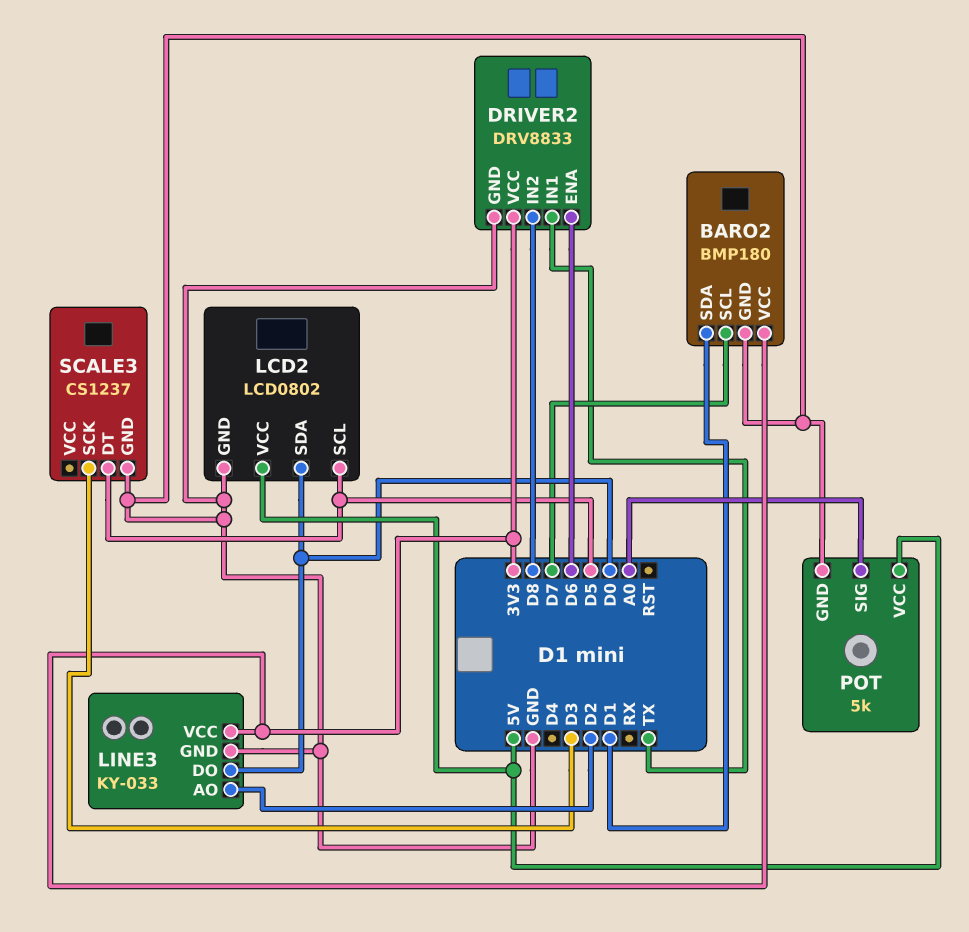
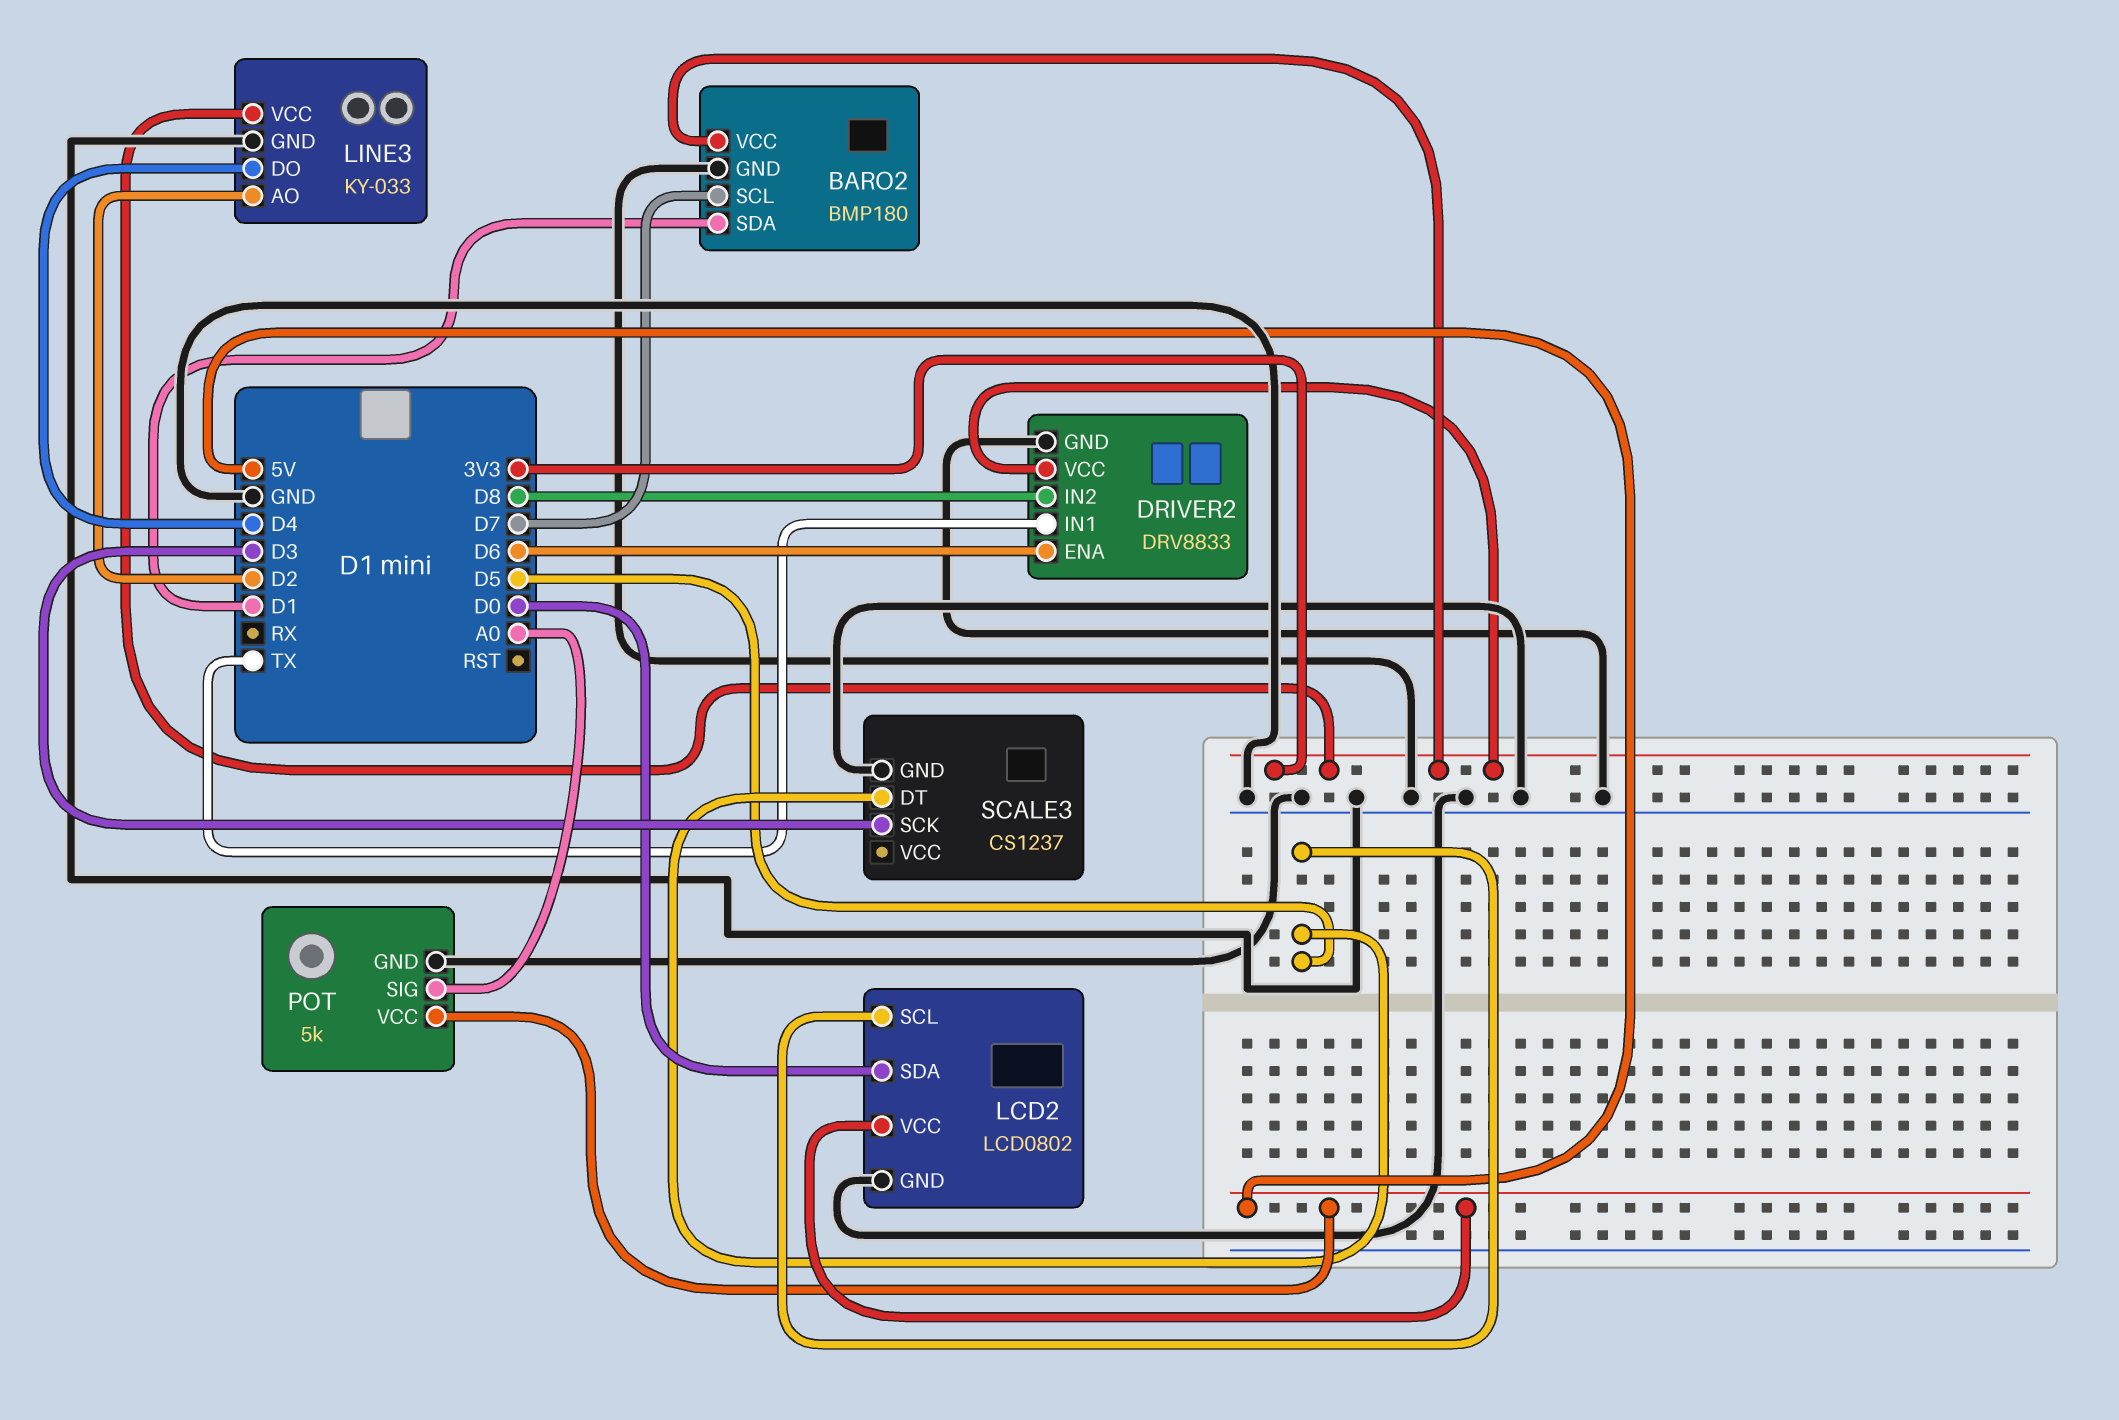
LINE3 pin DO: D0 -> D4

